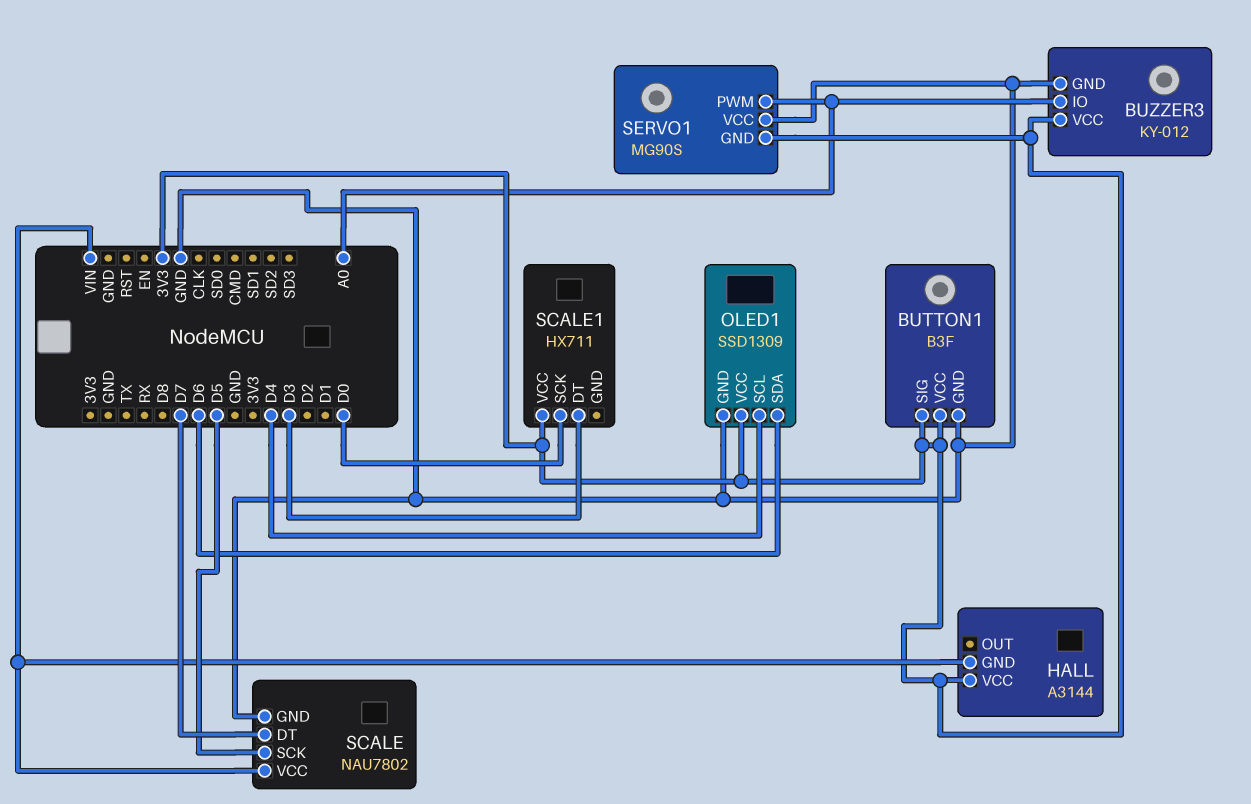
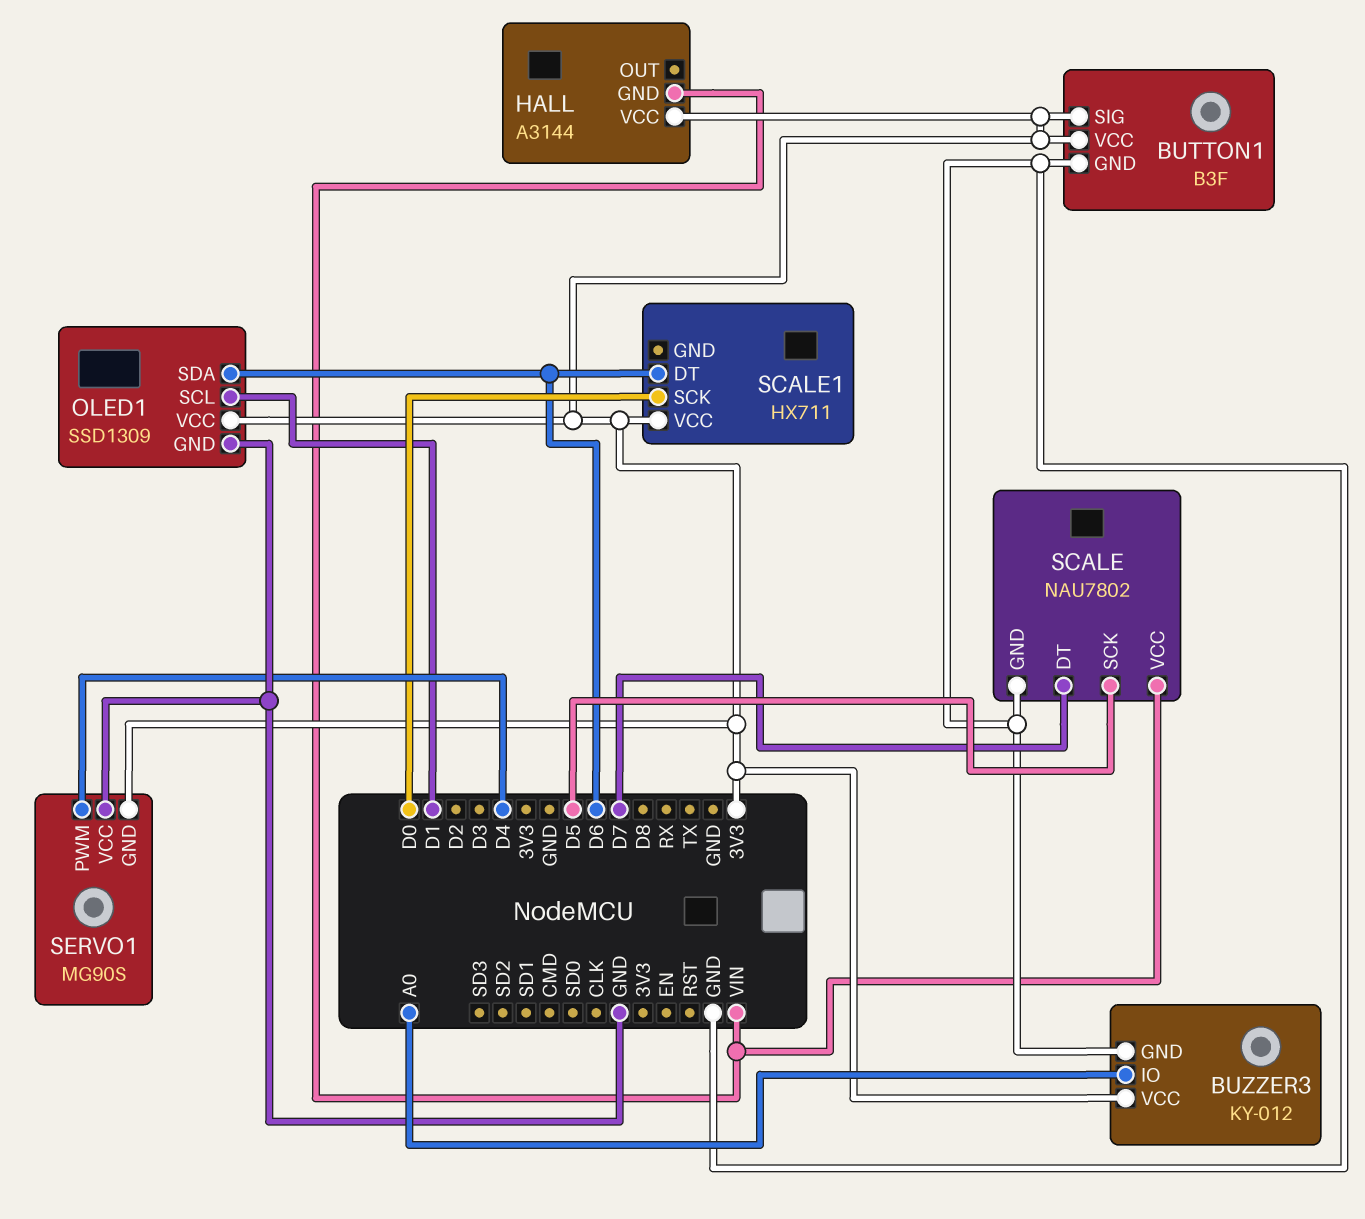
OLED1 pin SCL: D4 -> D1
SCALE1 pin DT: D3 -> D6
SERVO1 pin PWM: A0 -> D4

